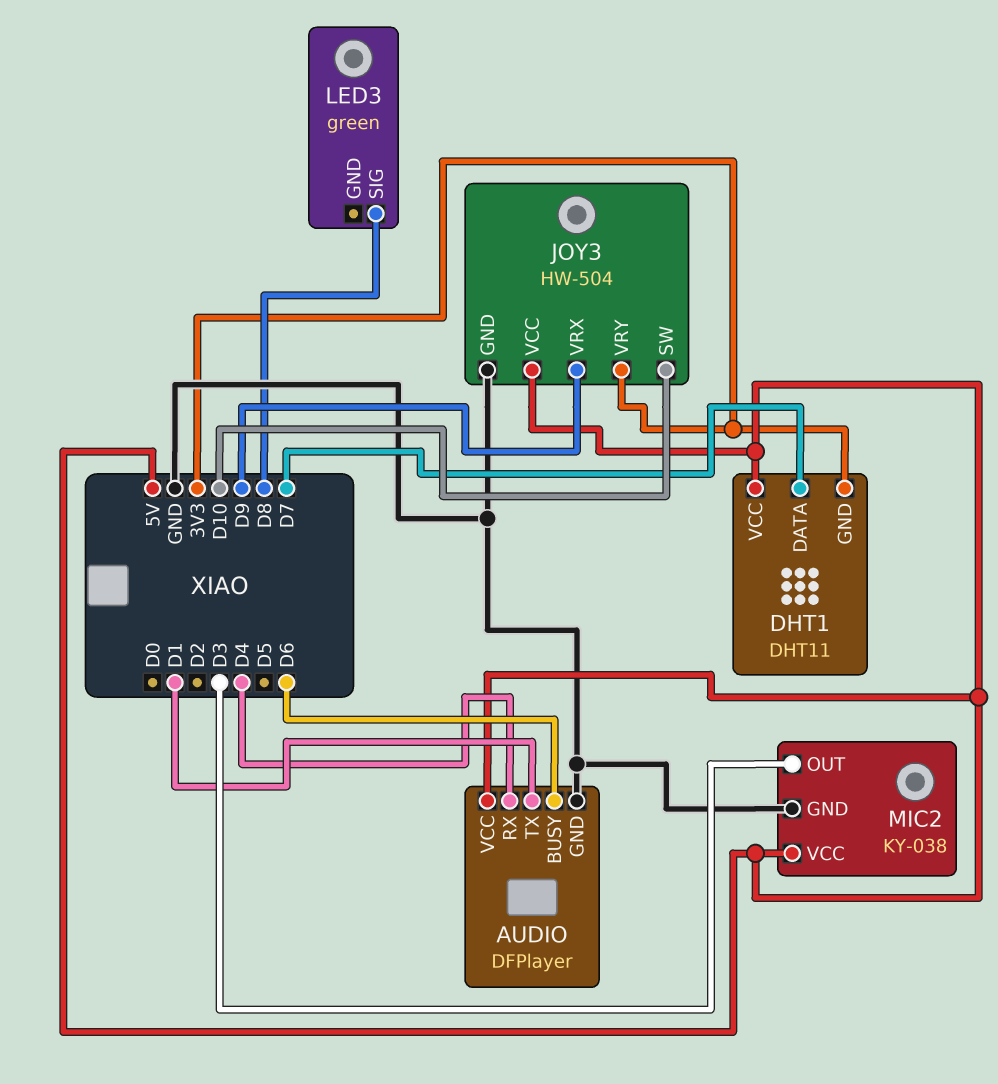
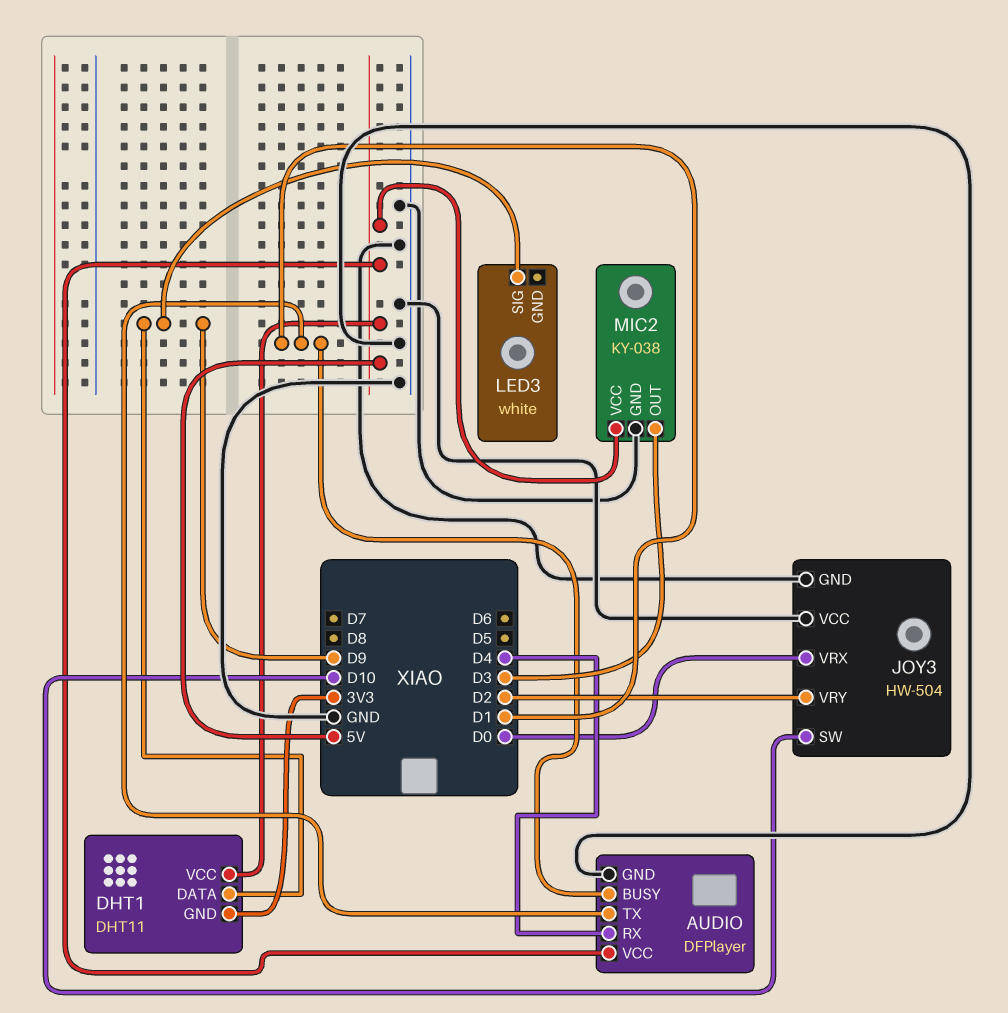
AUDIO pin BUSY: D6 -> D1
DHT1 pin DATA: D7 -> D9
JOY3 pin VCC: 5V -> GND
JOY3 pin VRX: D9 -> D0
JOY3 pin VRY: 3V3 -> D2
LED3: green -> white
LED3 pin SIG: D8 -> D9

